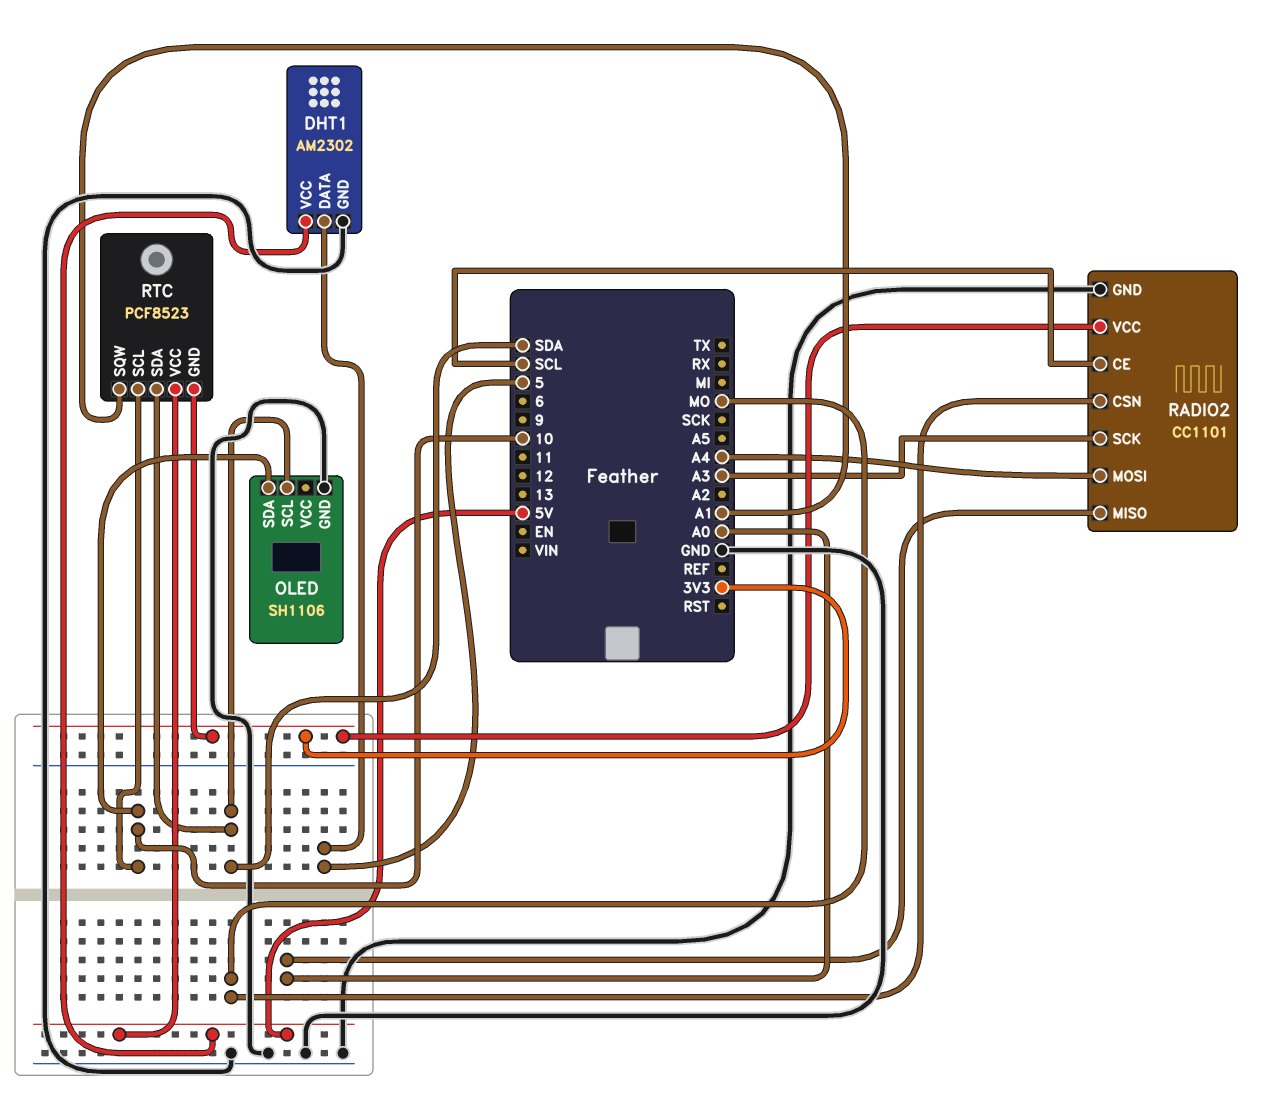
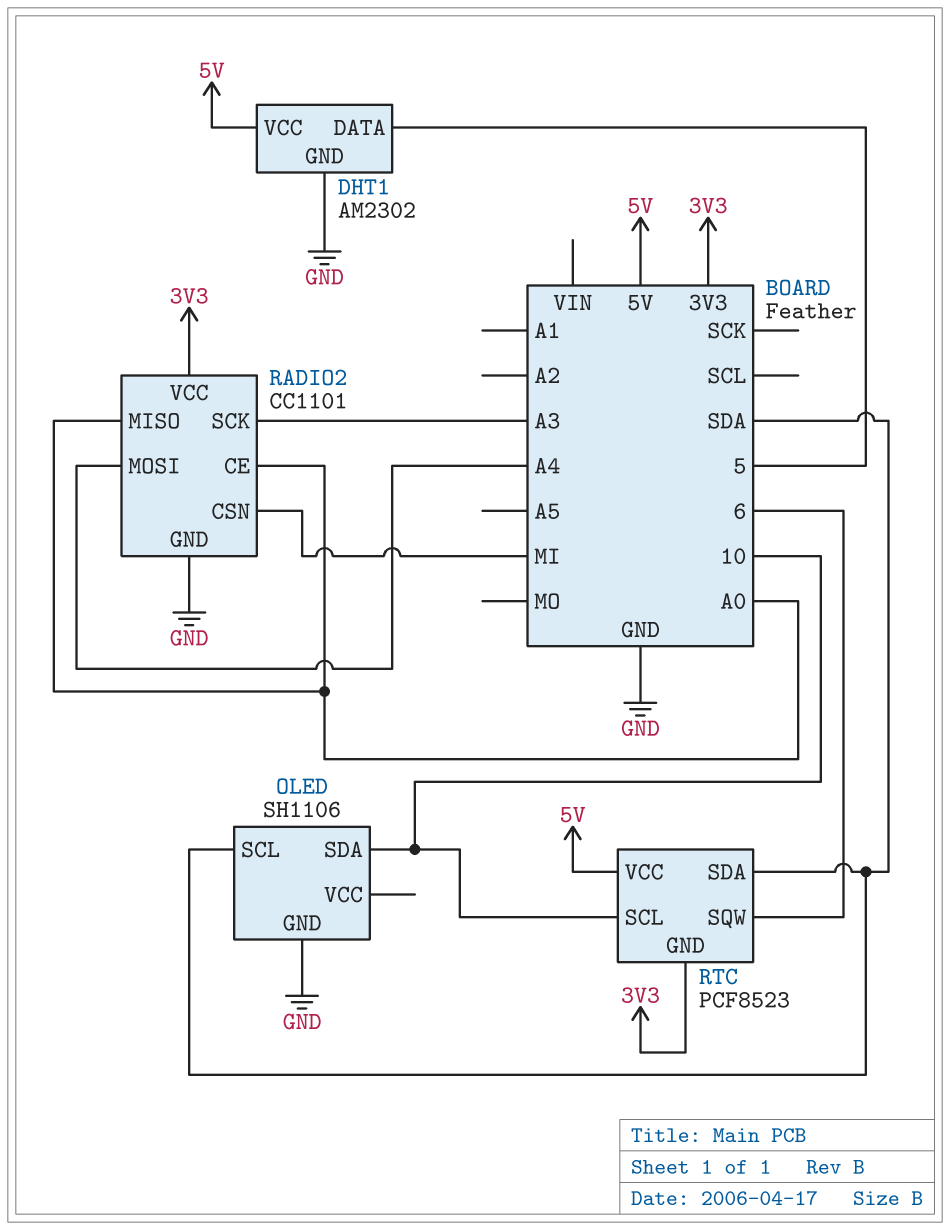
RADIO2 pin CE: SCL -> A0
RADIO2 pin CSN: MO -> MI
RTC pin SQW: A1 -> 6

